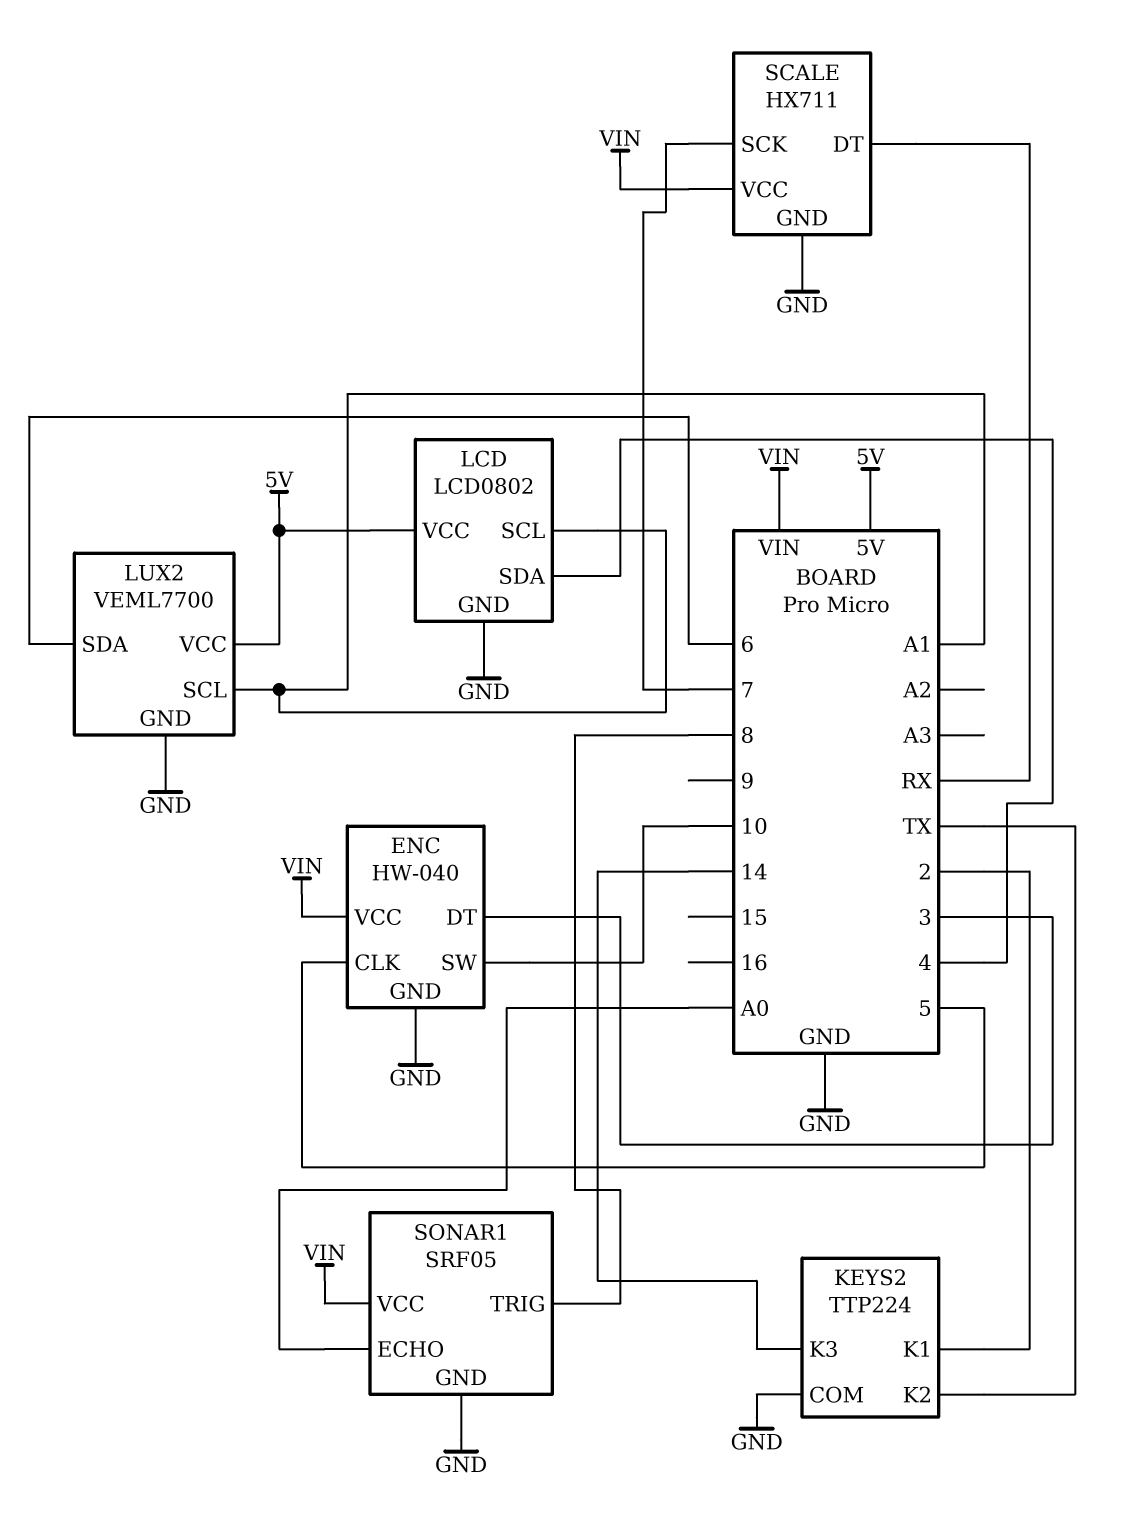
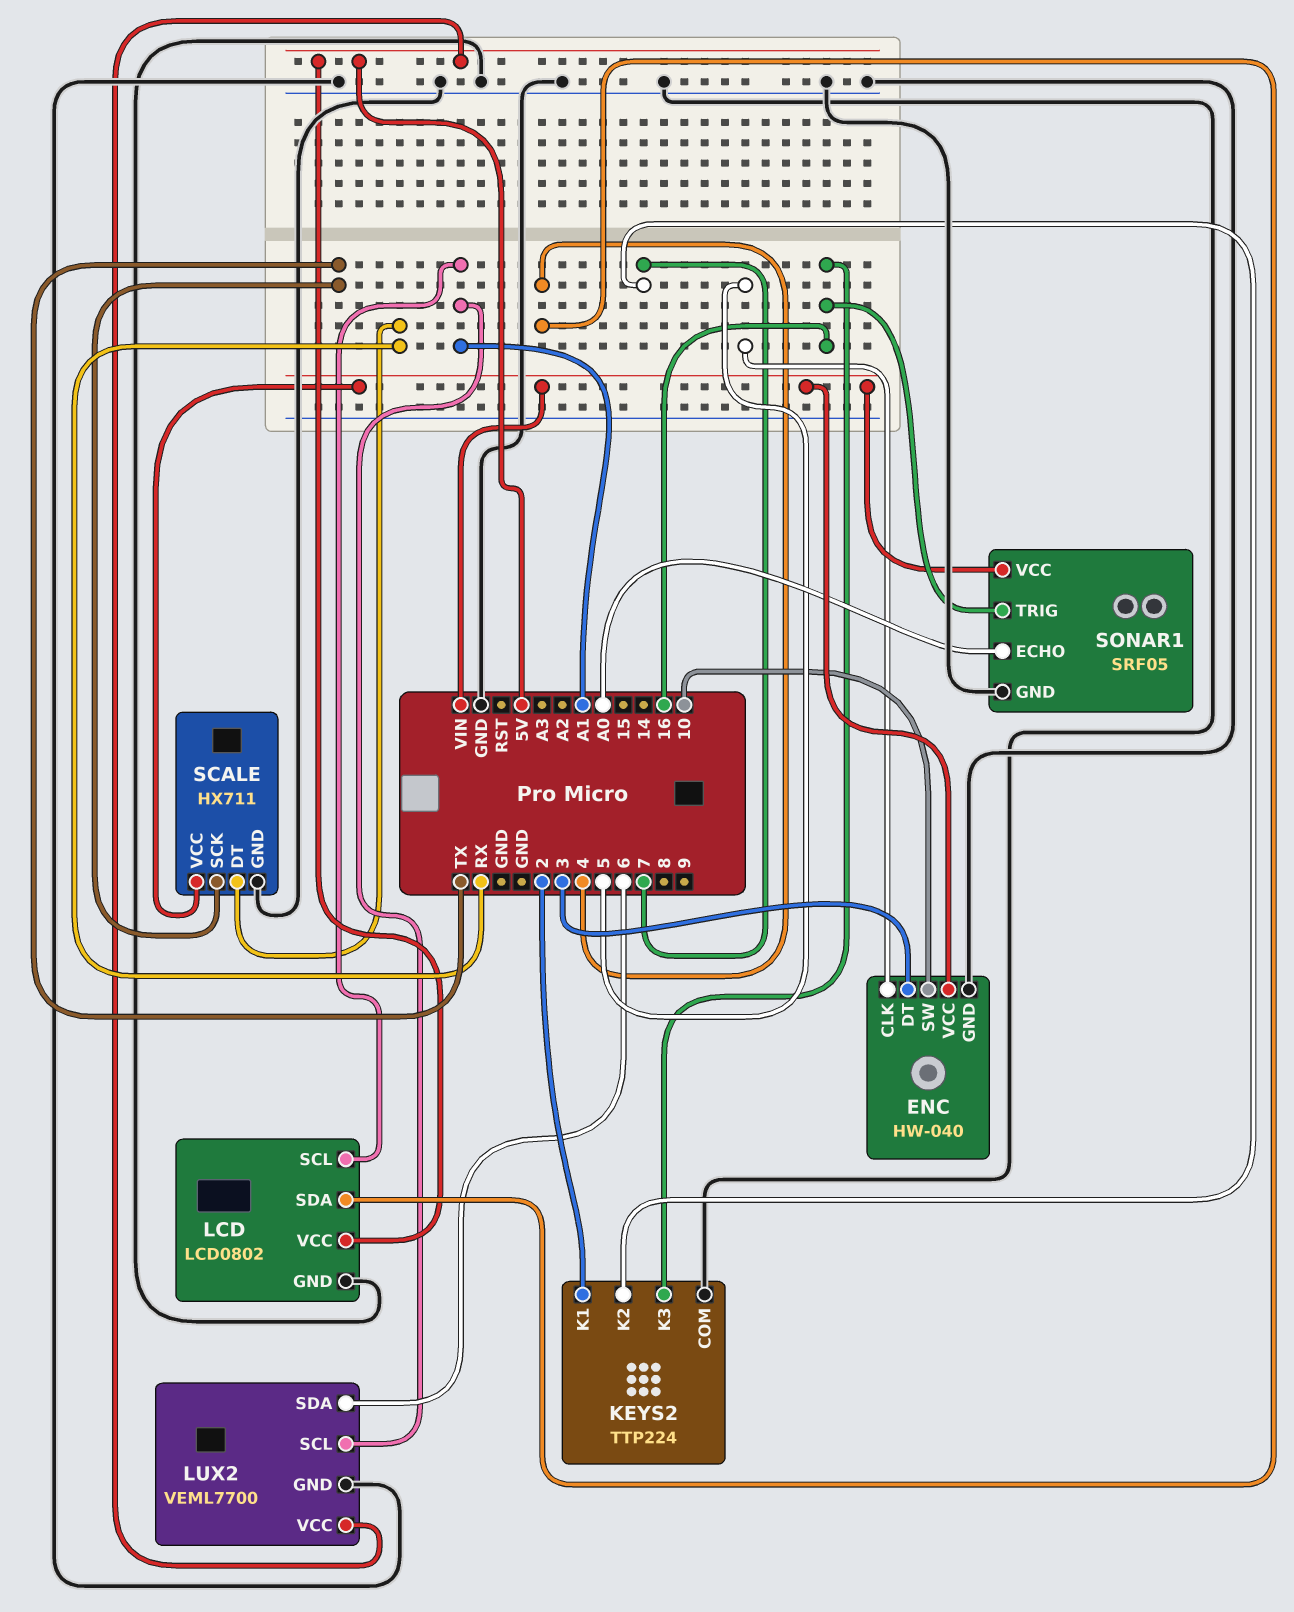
KEYS2 pin K2: TX -> 7
KEYS2 pin K3: 14 -> 16
SCALE pin SCK: 7 -> TX
SONAR1 pin TRIG: 8 -> 16

